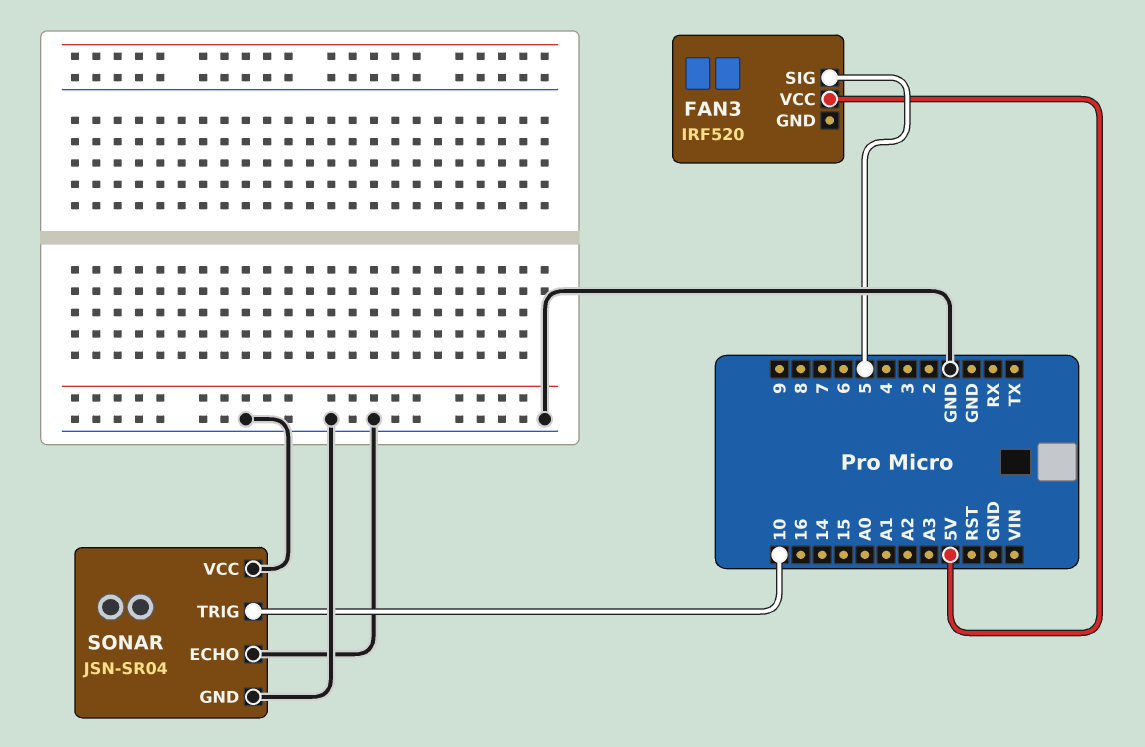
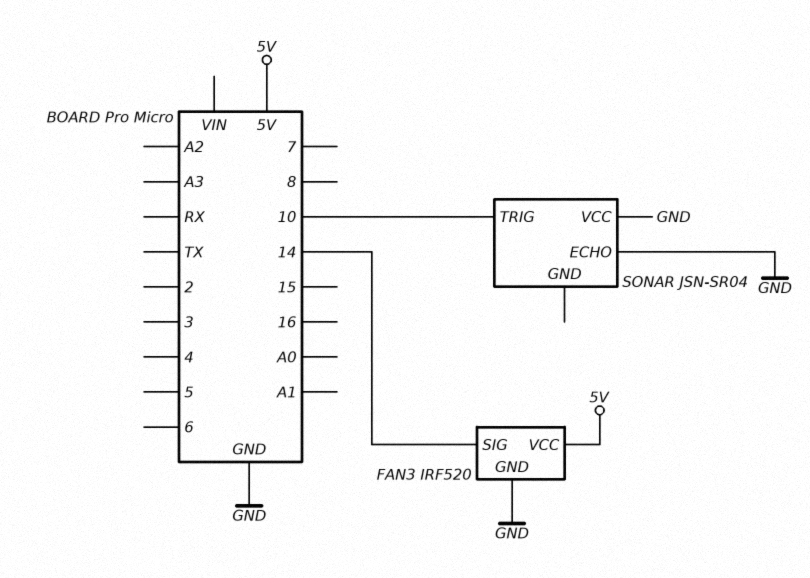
FAN3 pin GND: none -> GND
FAN3 pin SIG: 5 -> 14
SONAR pin GND: GND -> none

